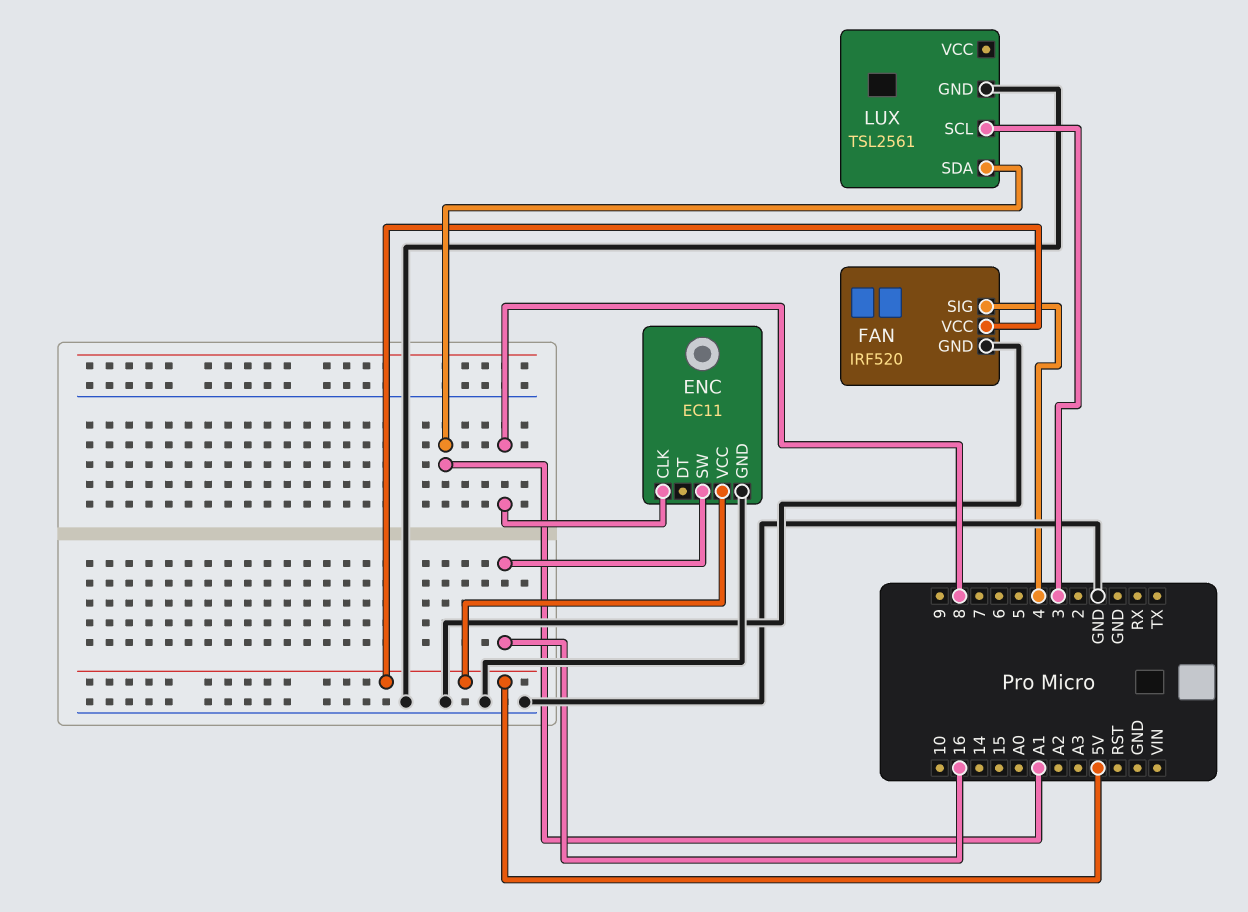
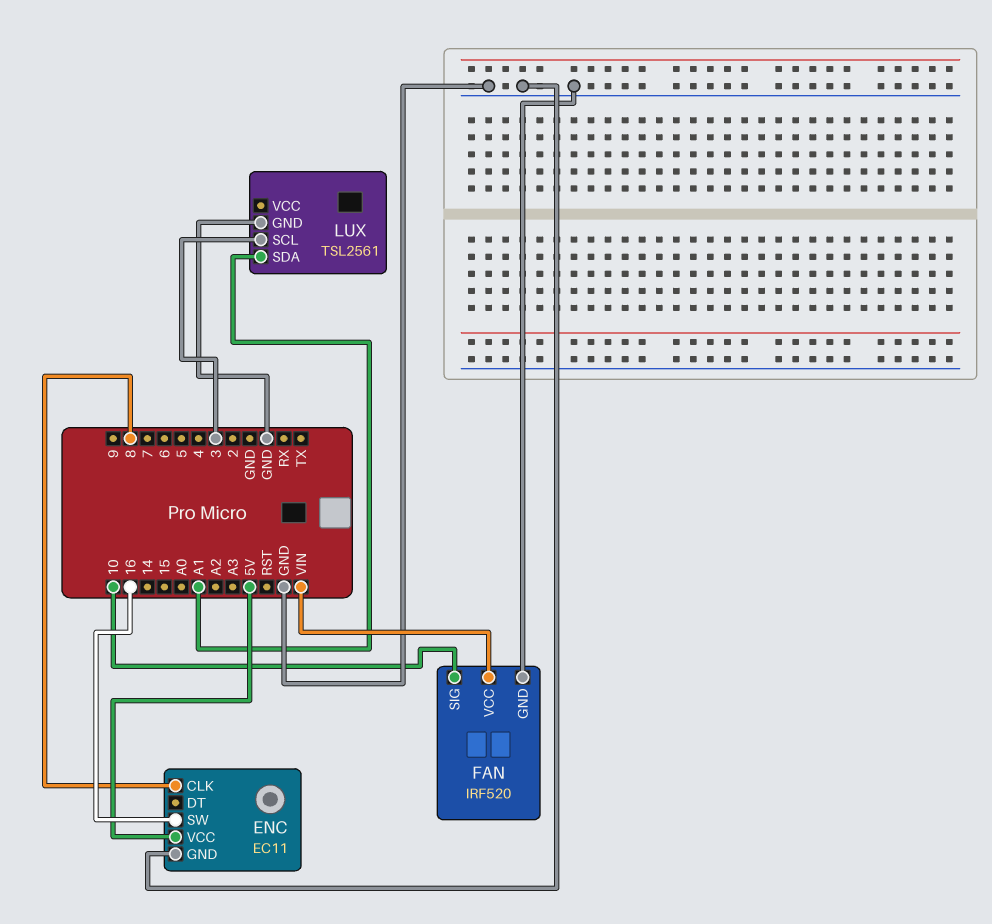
FAN pin SIG: 4 -> 10
FAN pin VCC: 5V -> VIN

